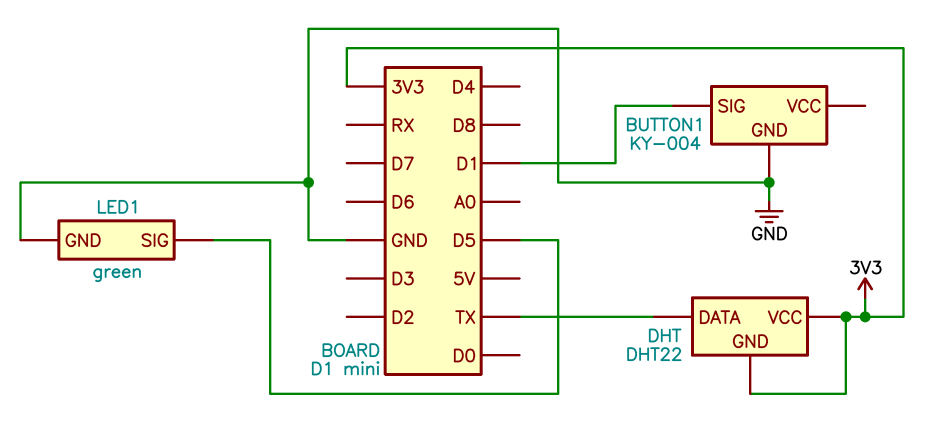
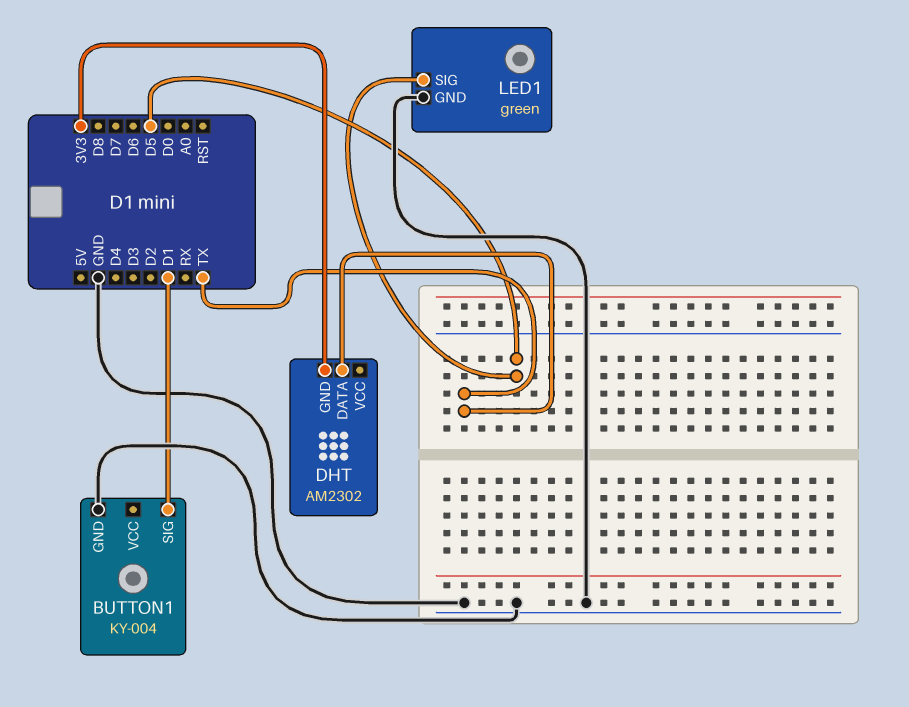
DHT: DHT22 -> AM2302
DHT pin VCC: 3V3 -> none

